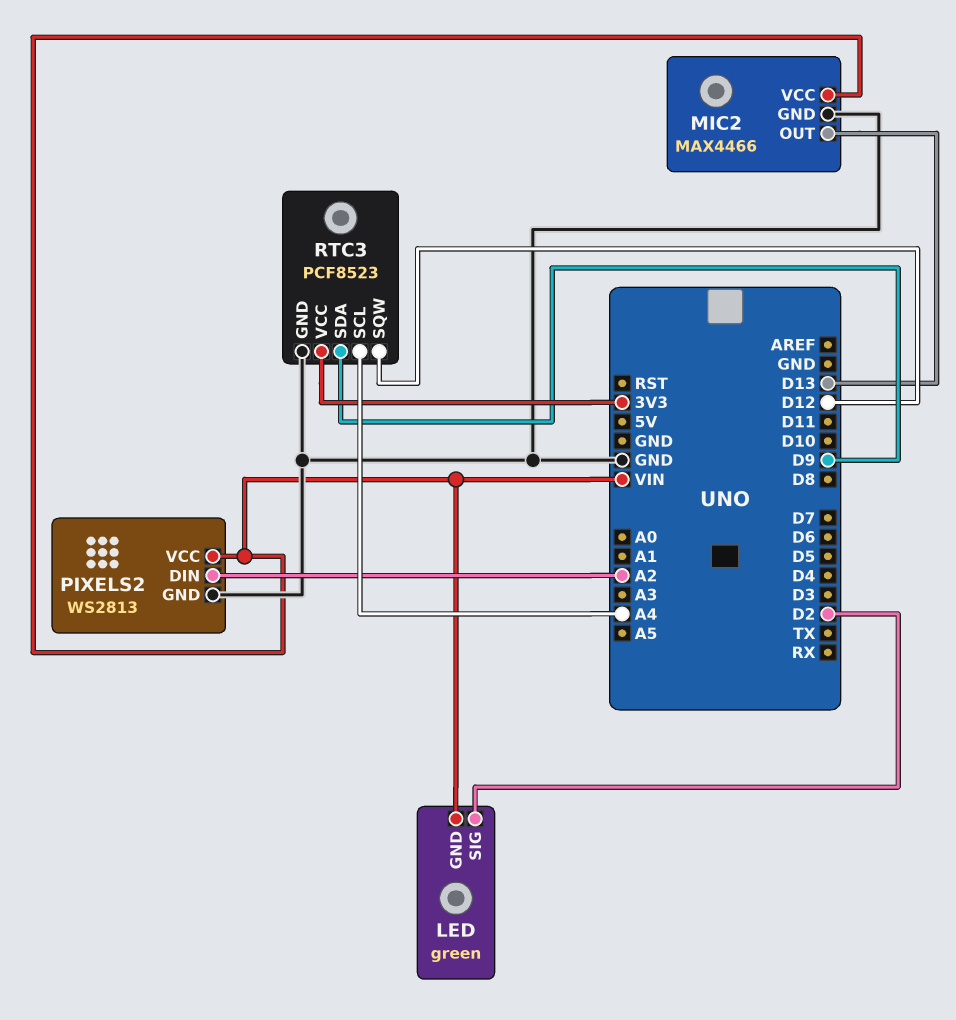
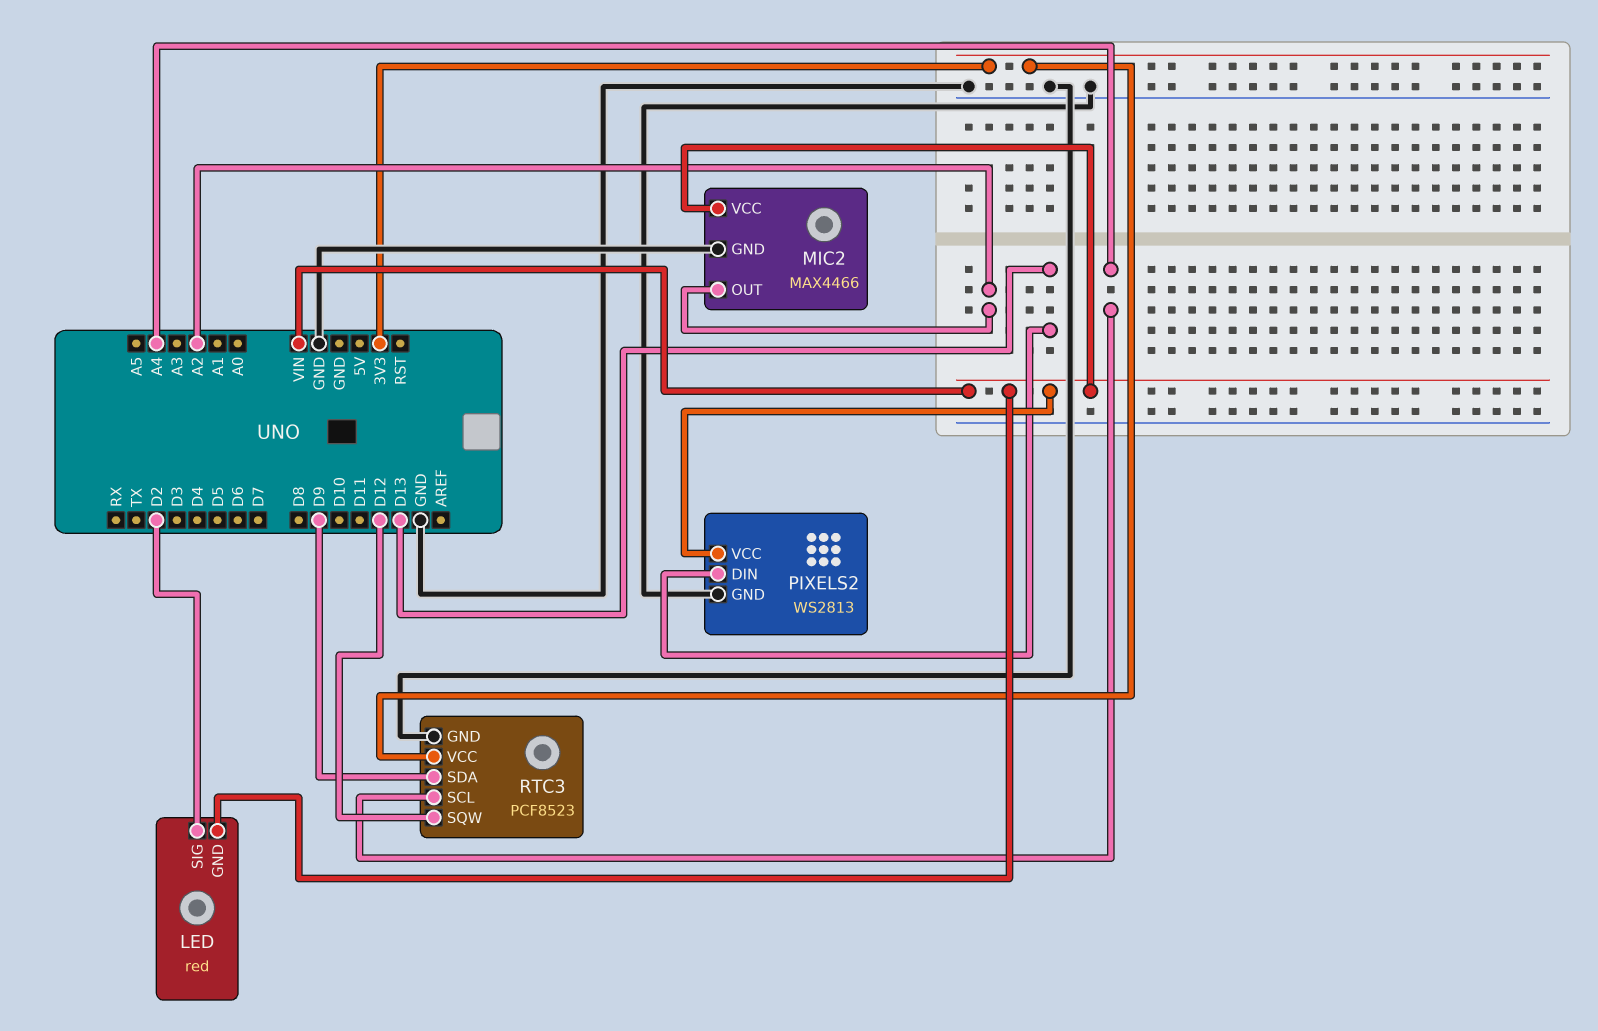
LED: green -> red
MIC2 pin OUT: D13 -> A2
PIXELS2 pin DIN: A2 -> D13

